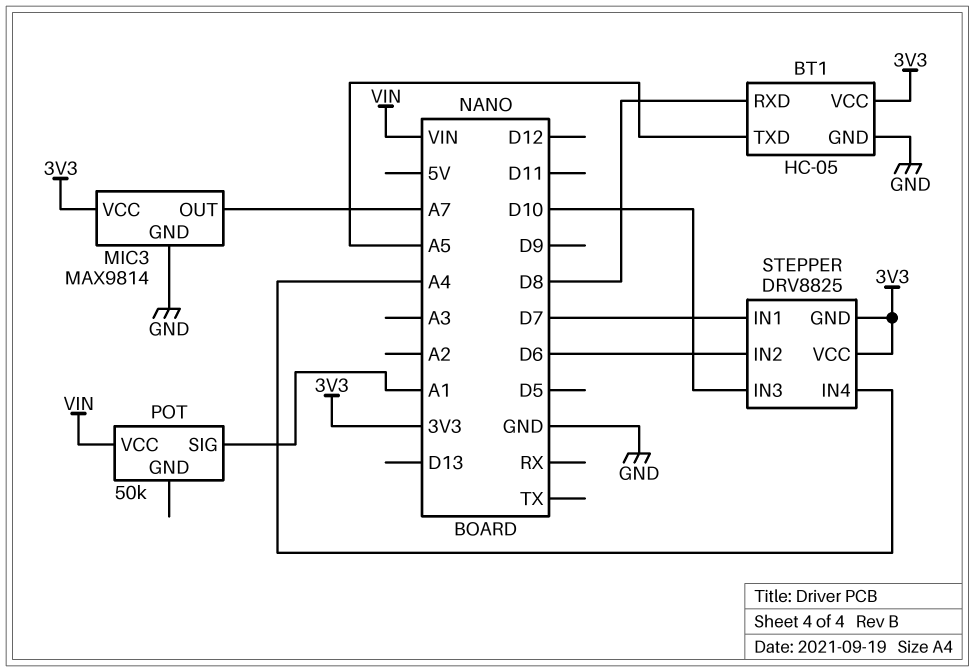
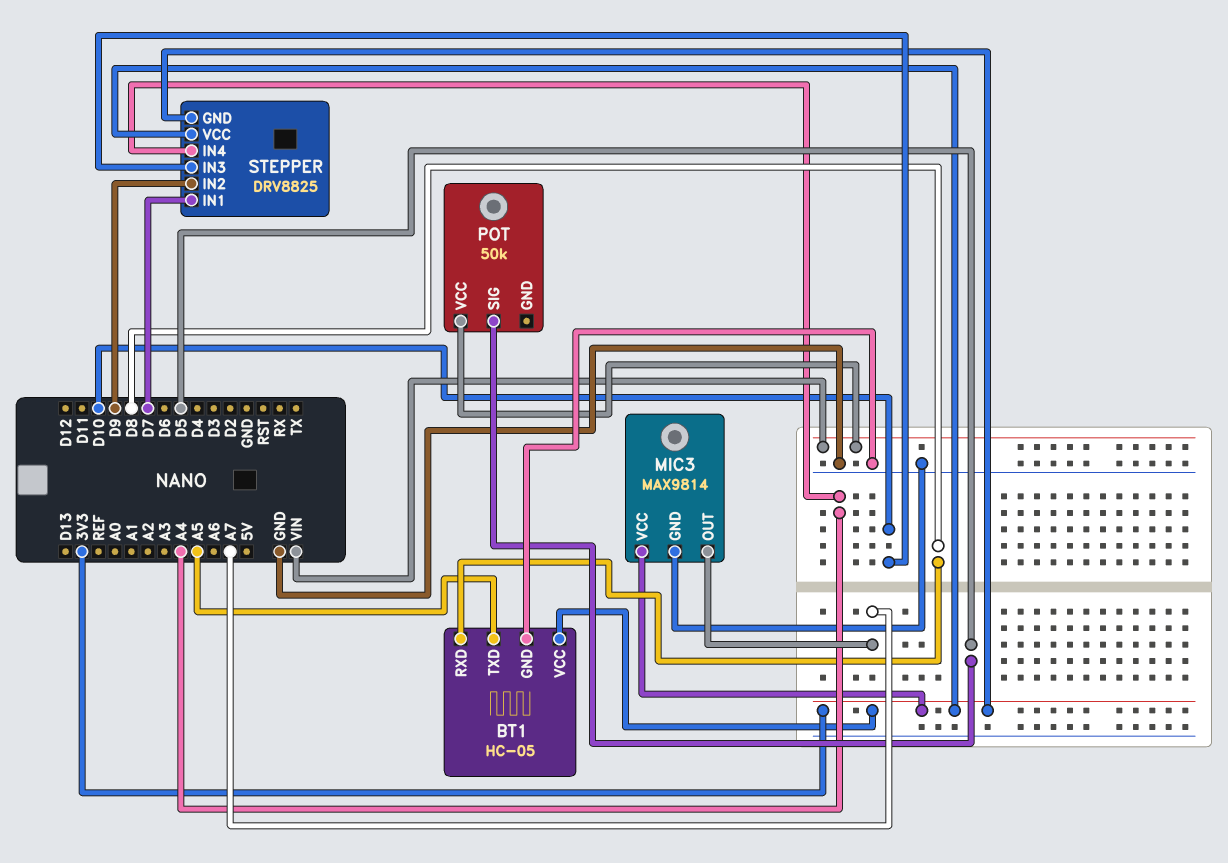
POT pin SIG: A1 -> D5
STEPPER pin IN2: D6 -> D9

